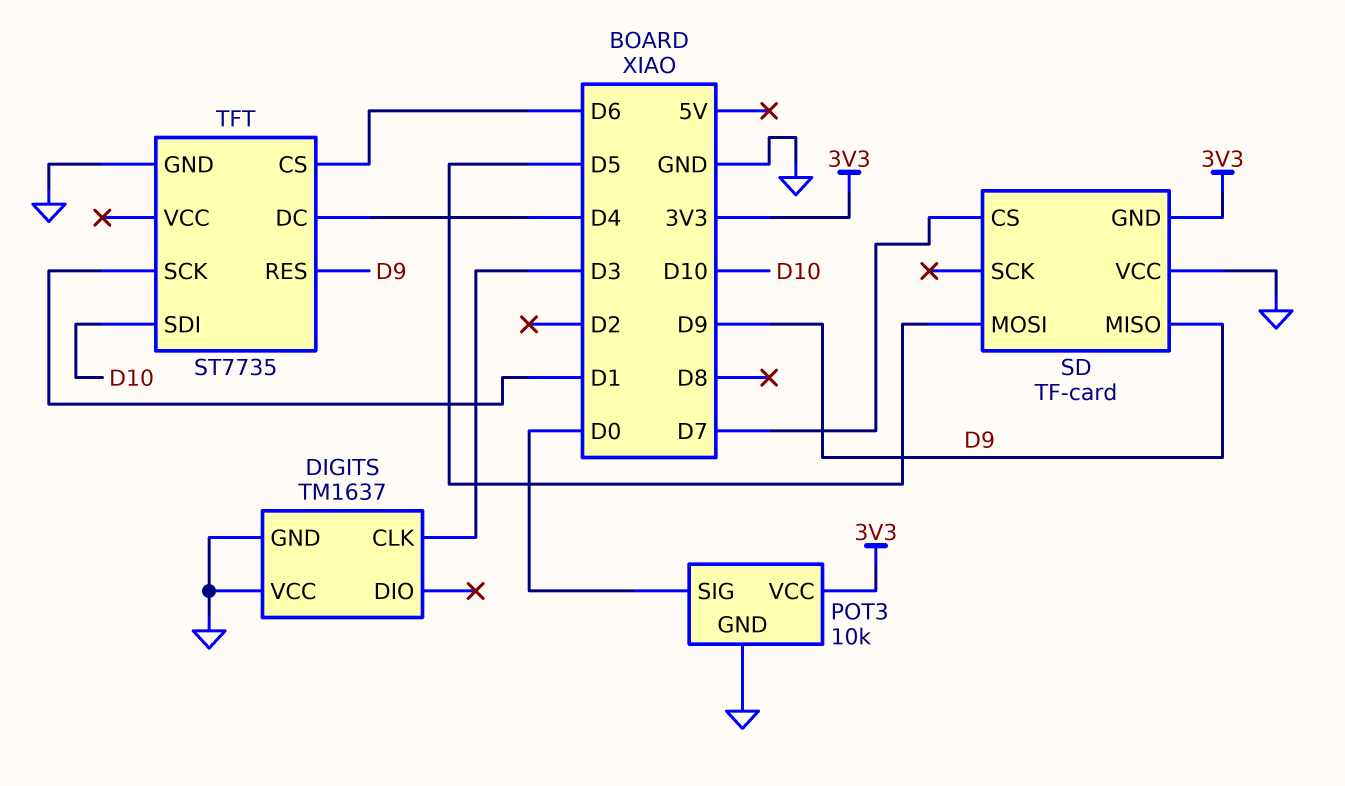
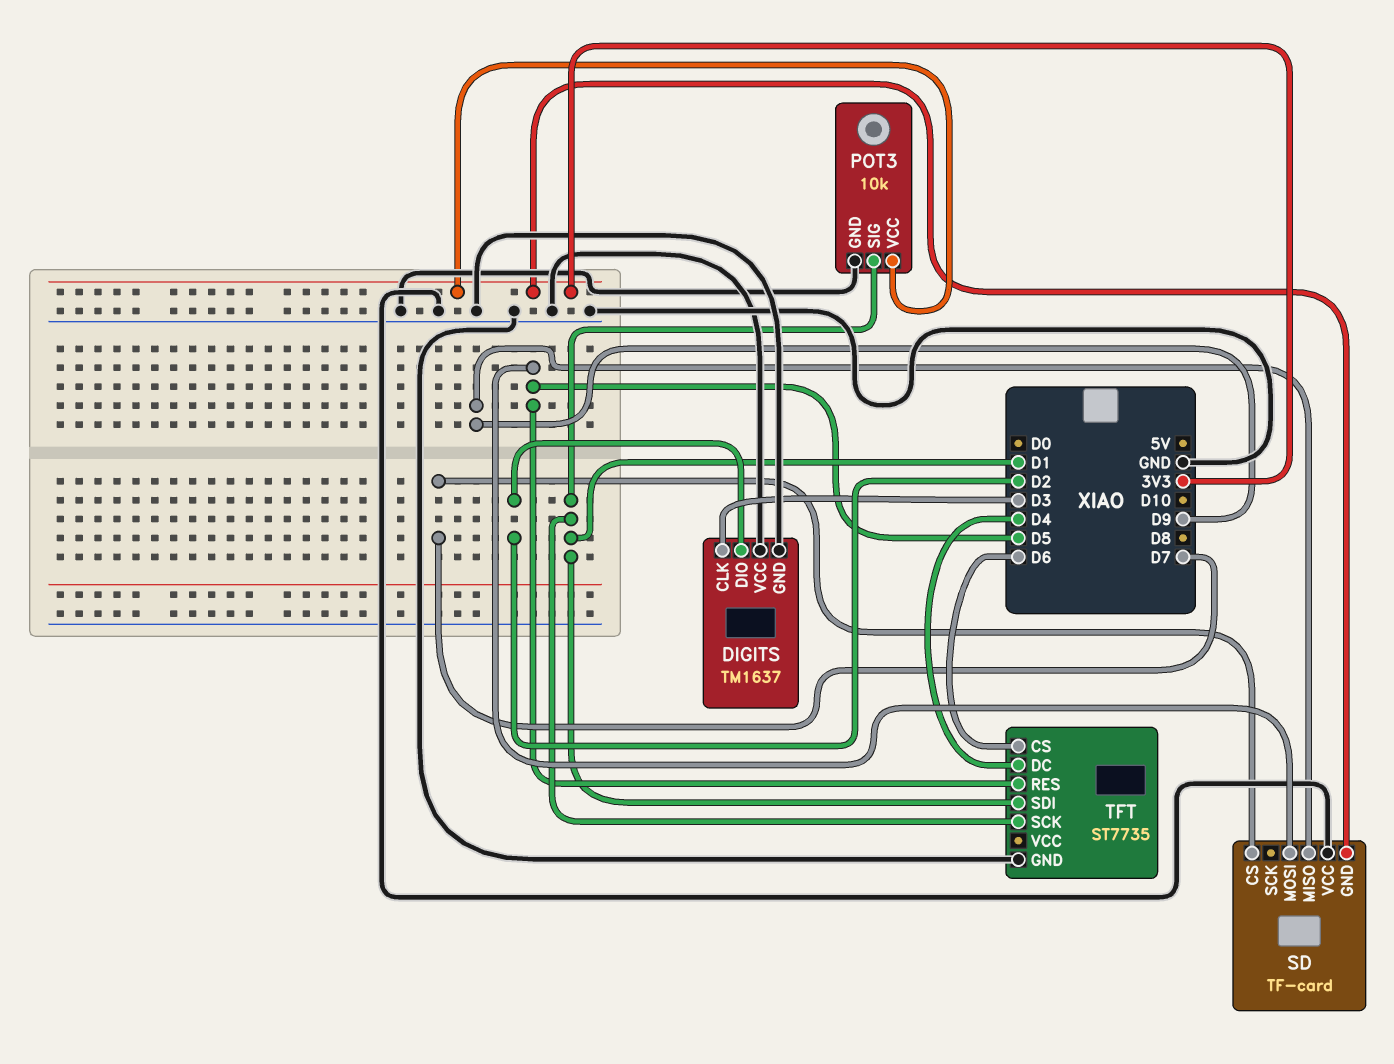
DIGITS pin DIO: none -> D2
POT3 pin SIG: D0 -> D1
TFT pin RES: D9 -> D5
TFT pin SDI: D10 -> D1

